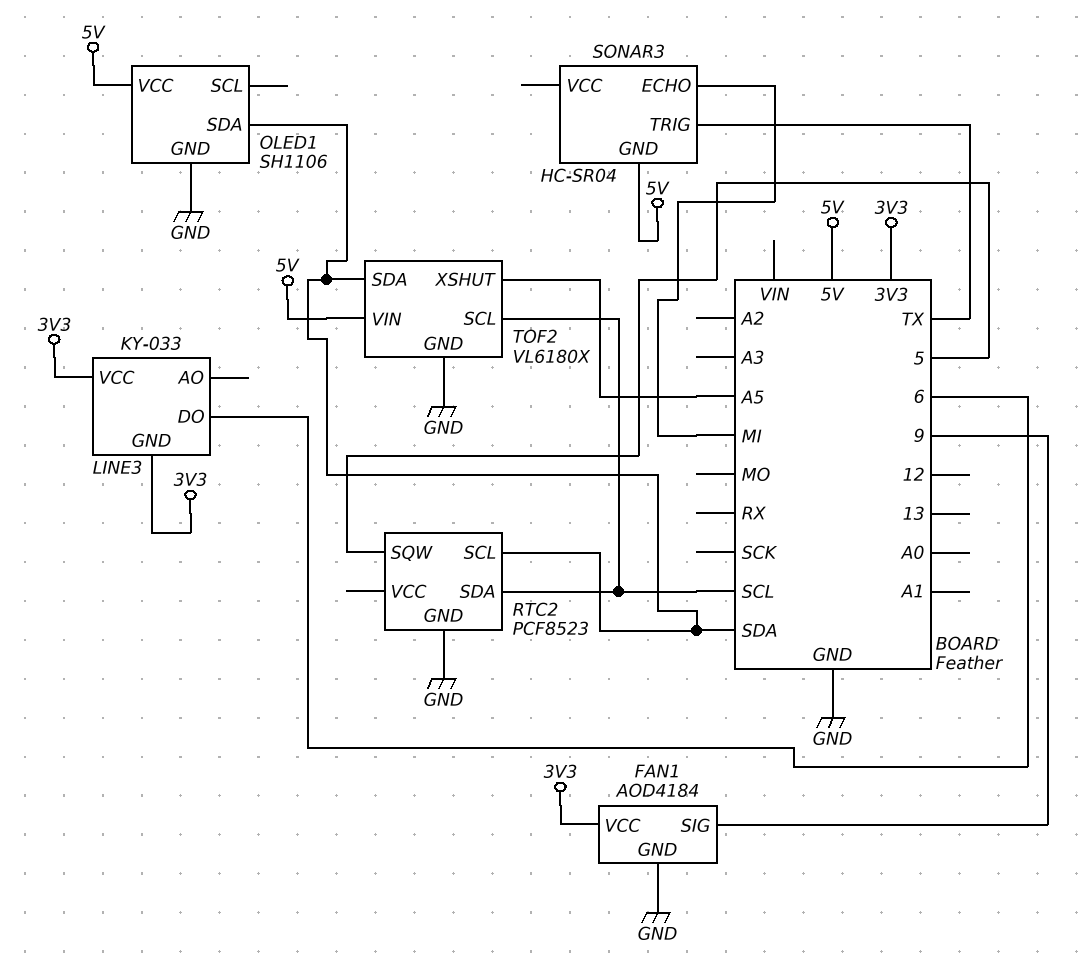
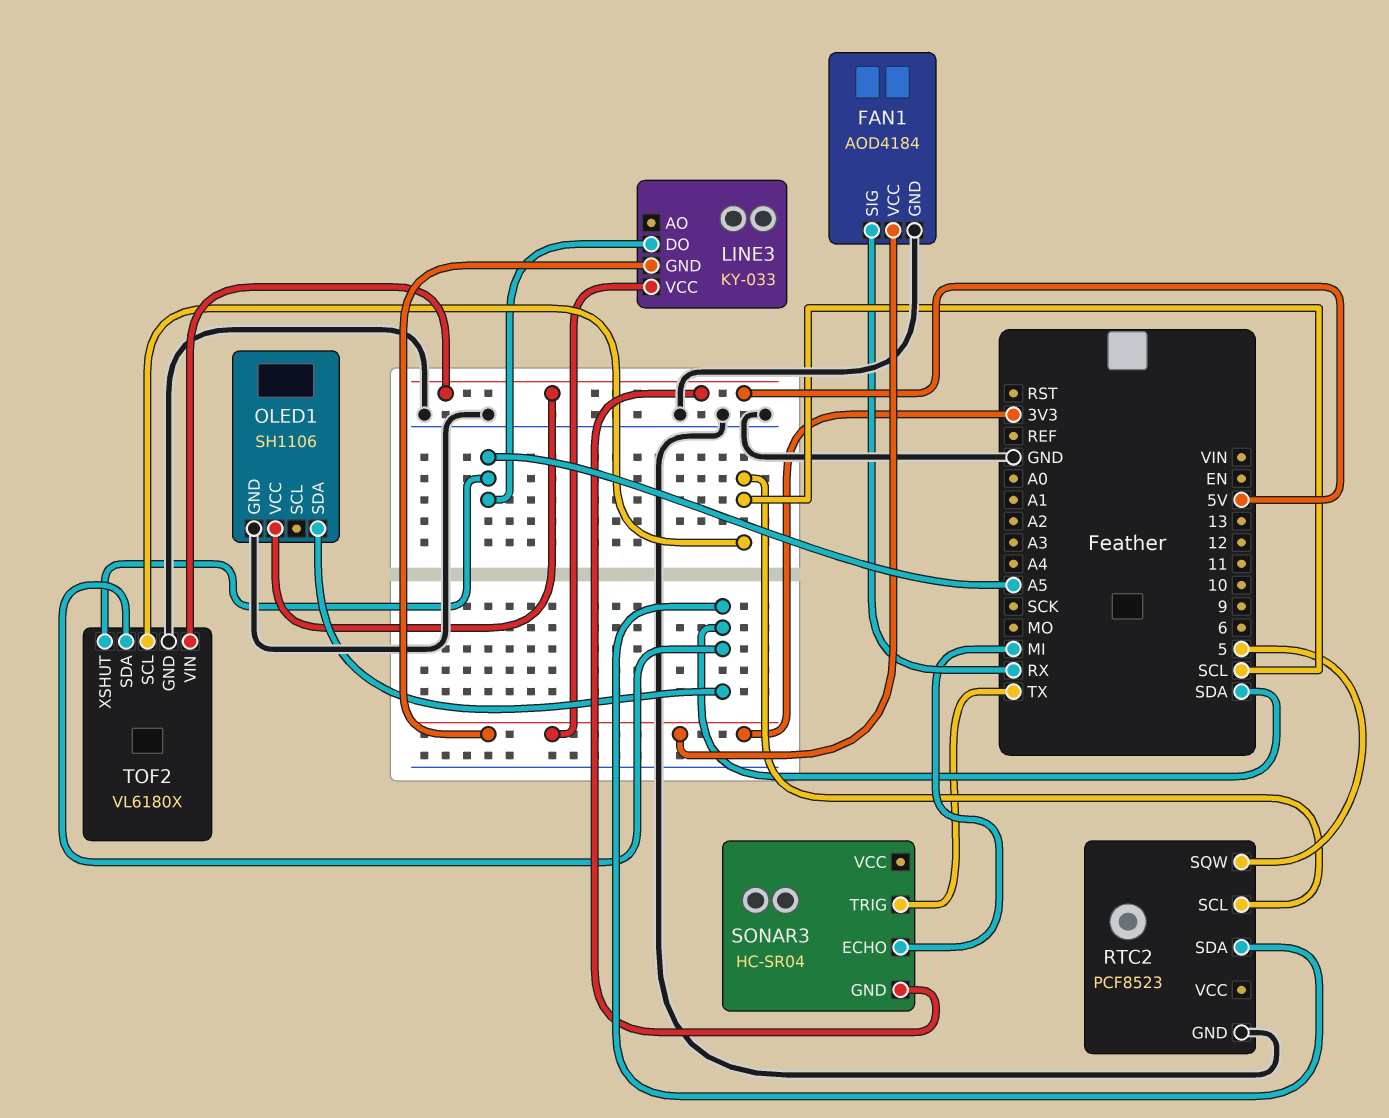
FAN1 pin SIG: 9 -> RX
LINE3 pin DO: 6 -> A5
RTC2 pin SCL: SDA -> SCL
RTC2 pin SDA: SCL -> SDA

